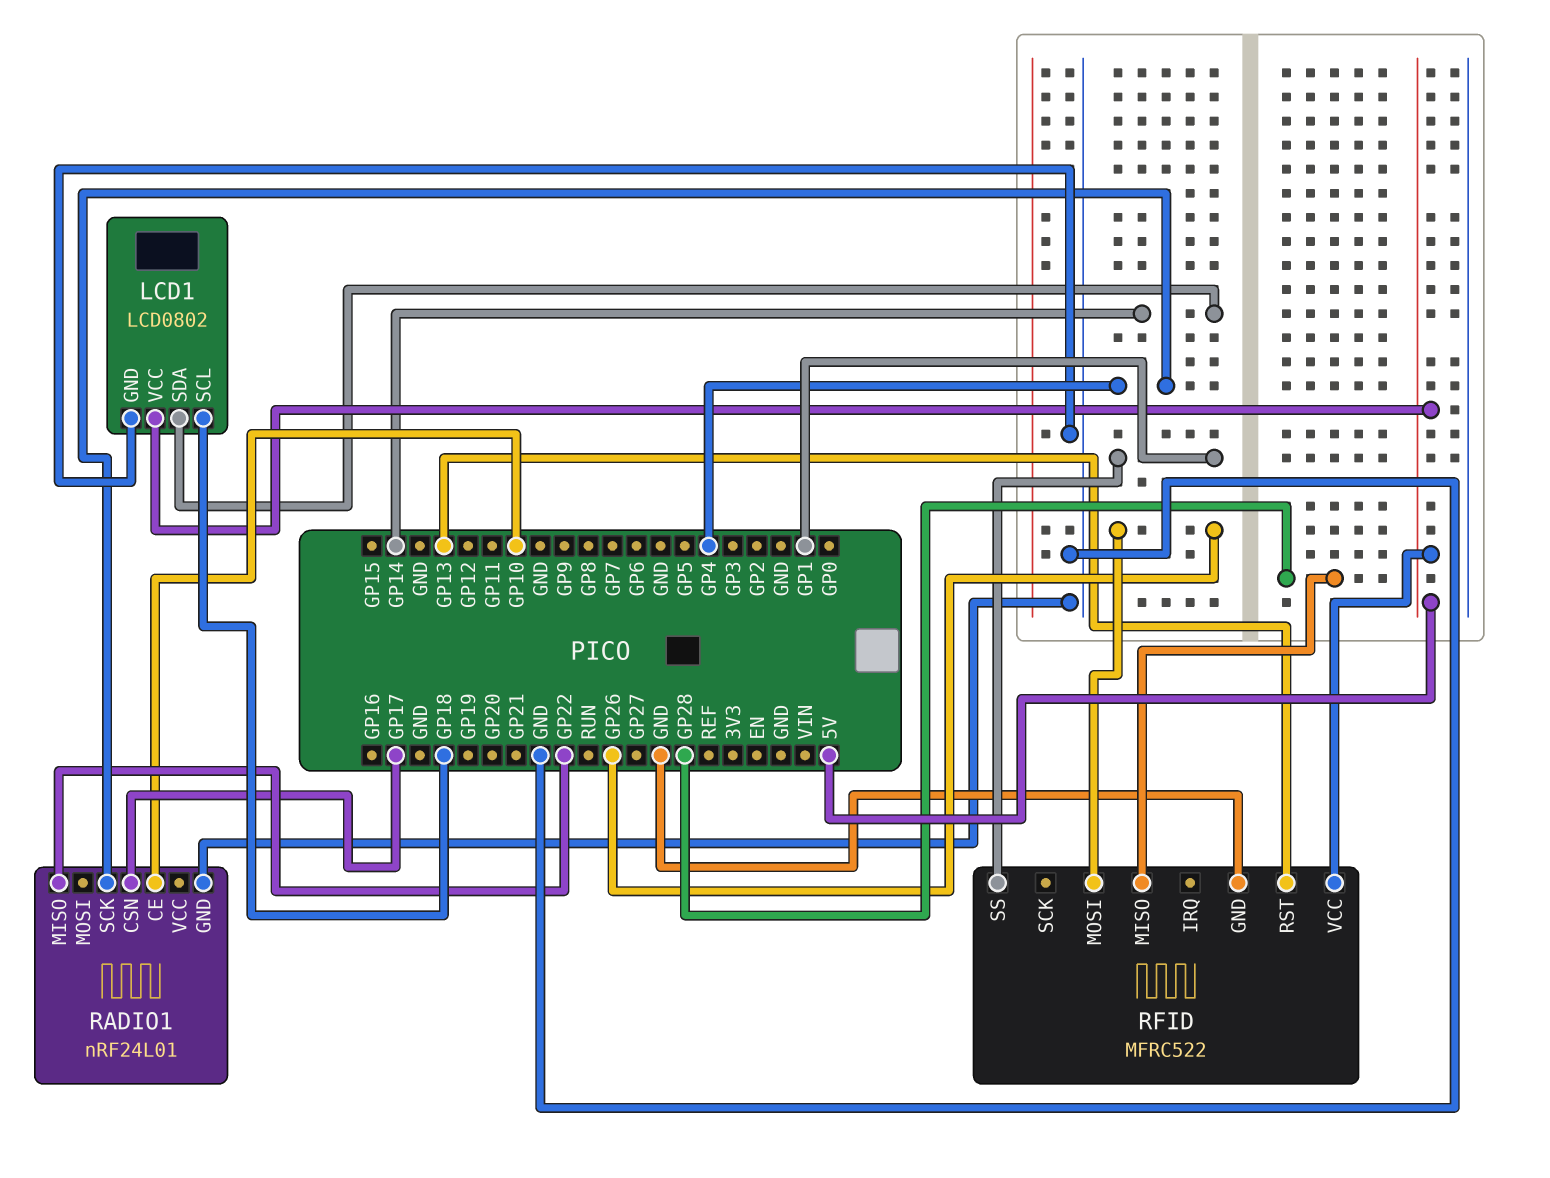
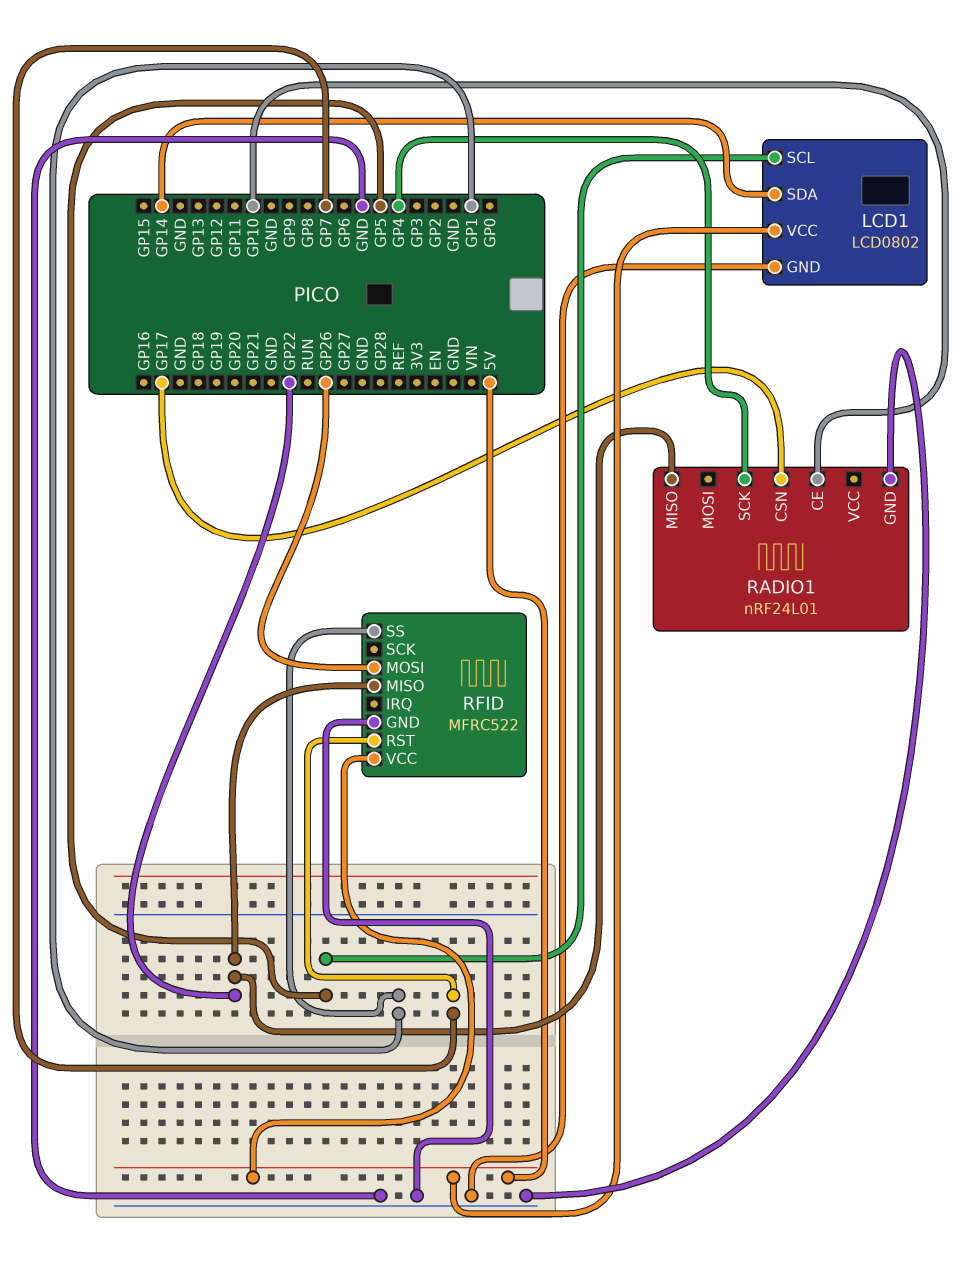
LCD1 pin SCL: GP18 -> GP5
RFID pin MISO: GP28 -> GP22
RFID pin RST: GP13 -> GP7

